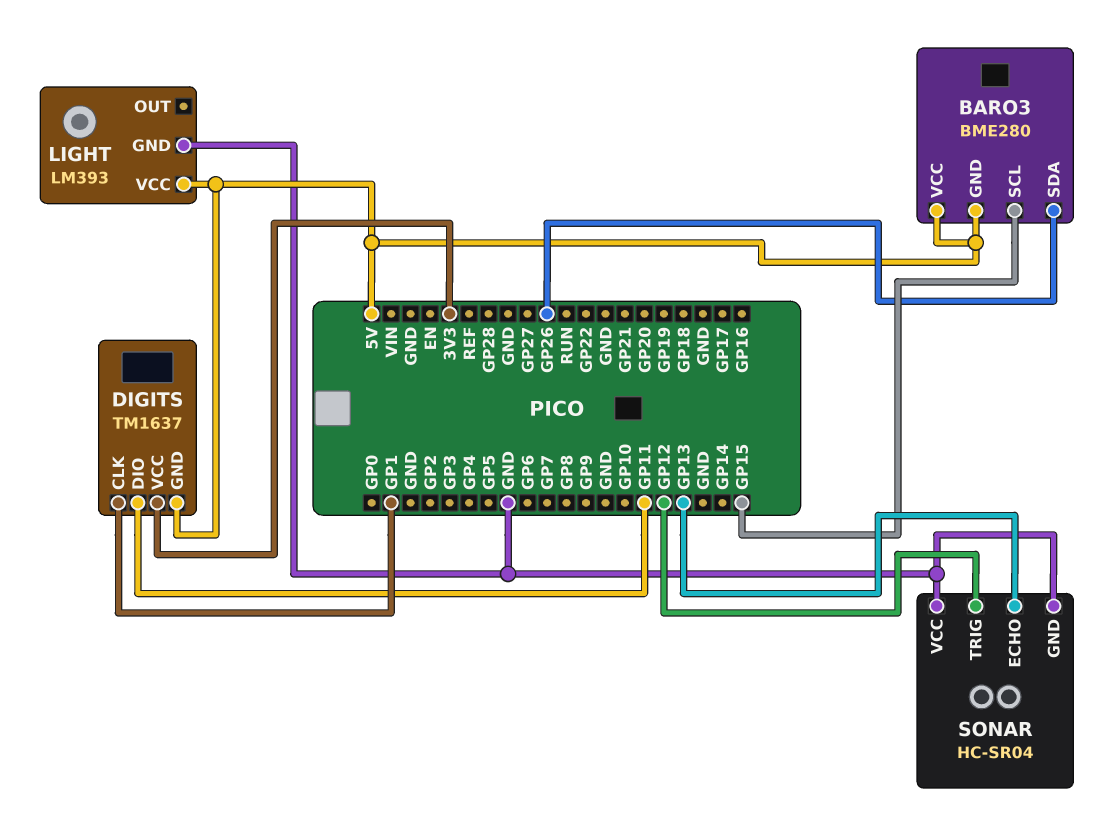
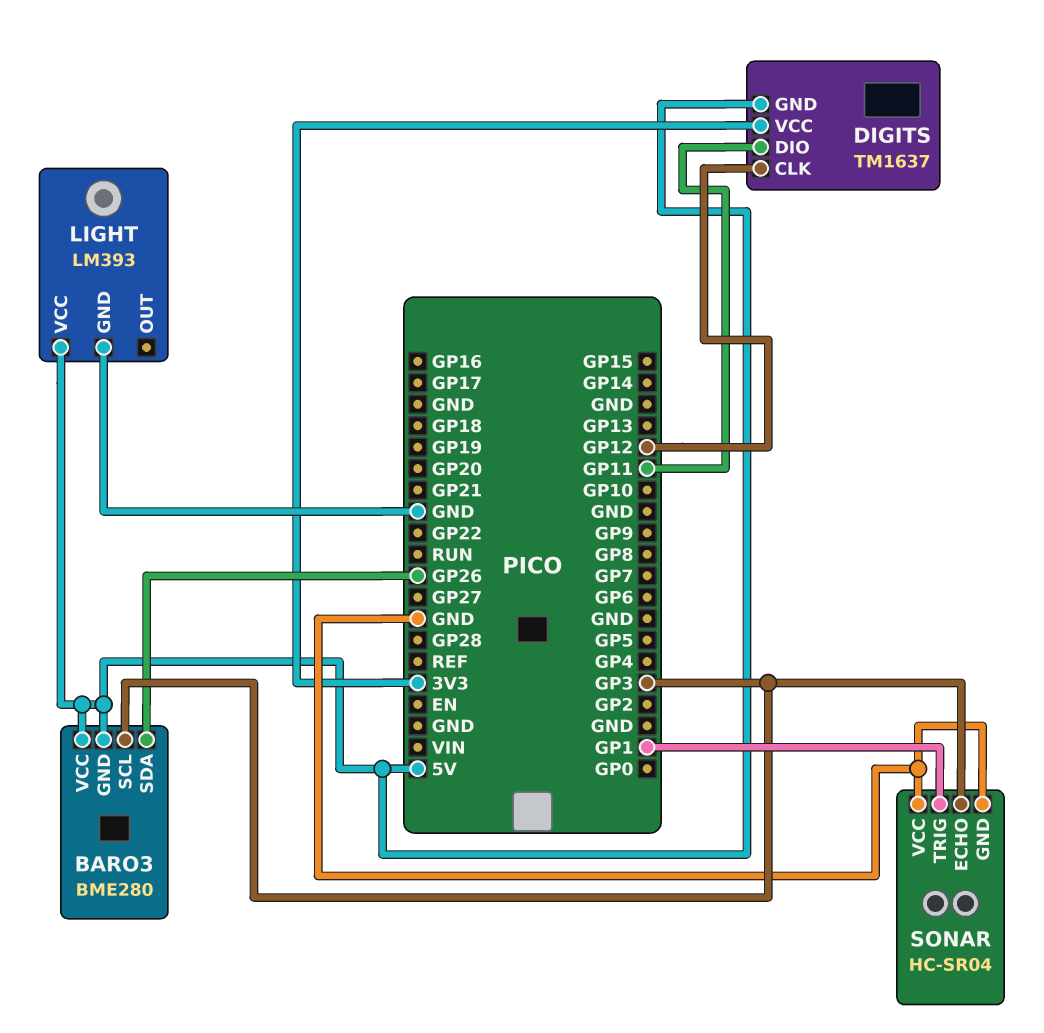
BARO3 pin SCL: GP15 -> GP3
DIGITS pin CLK: GP1 -> GP12
SONAR pin ECHO: GP13 -> GP3
SONAR pin TRIG: GP12 -> GP1

